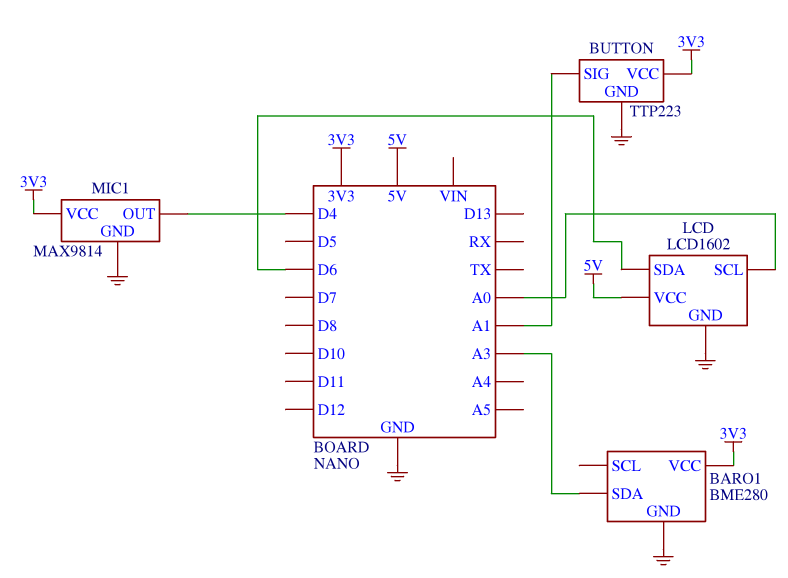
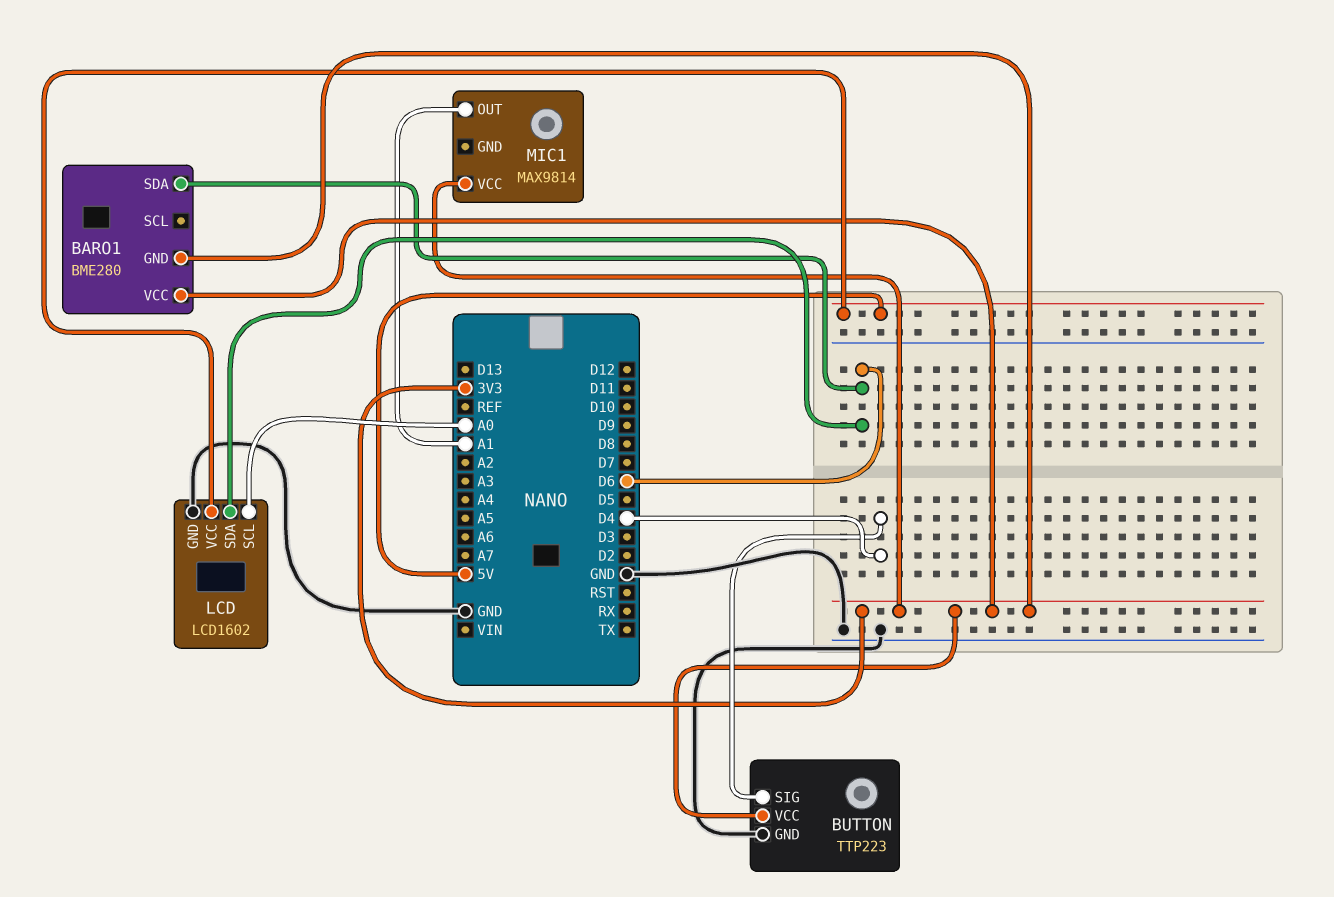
BARO1 pin GND: GND -> 3V3
BARO1 pin SDA: A3 -> D6
BUTTON pin SIG: A1 -> D4
MIC1 pin GND: GND -> none
MIC1 pin OUT: D4 -> A1

